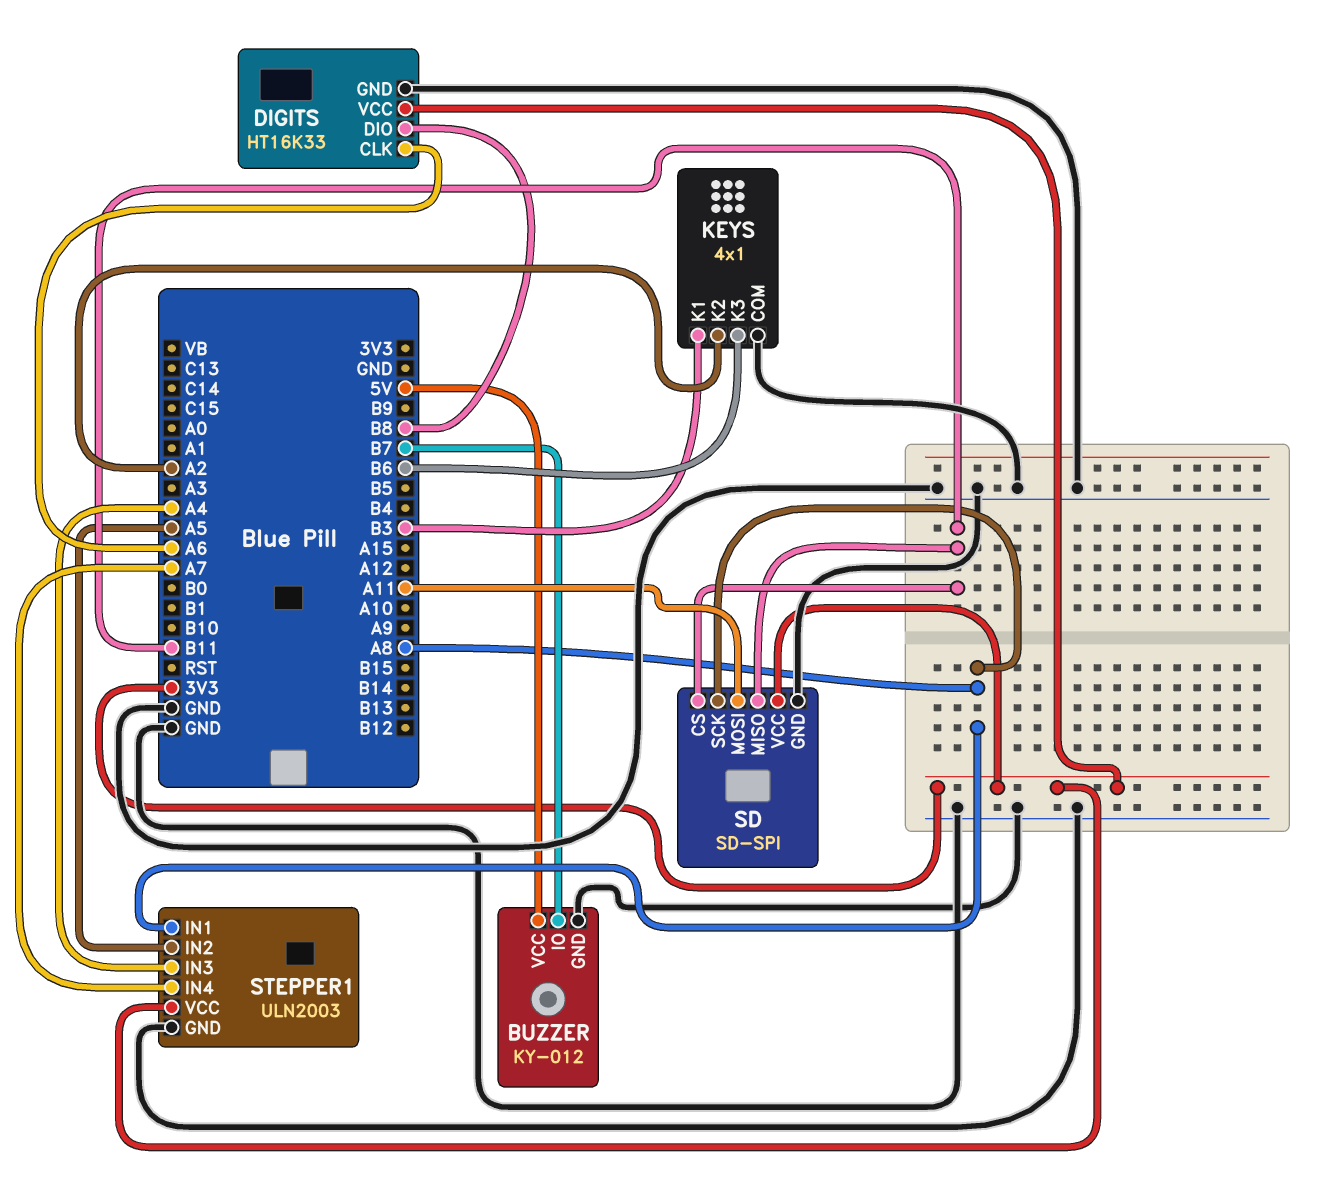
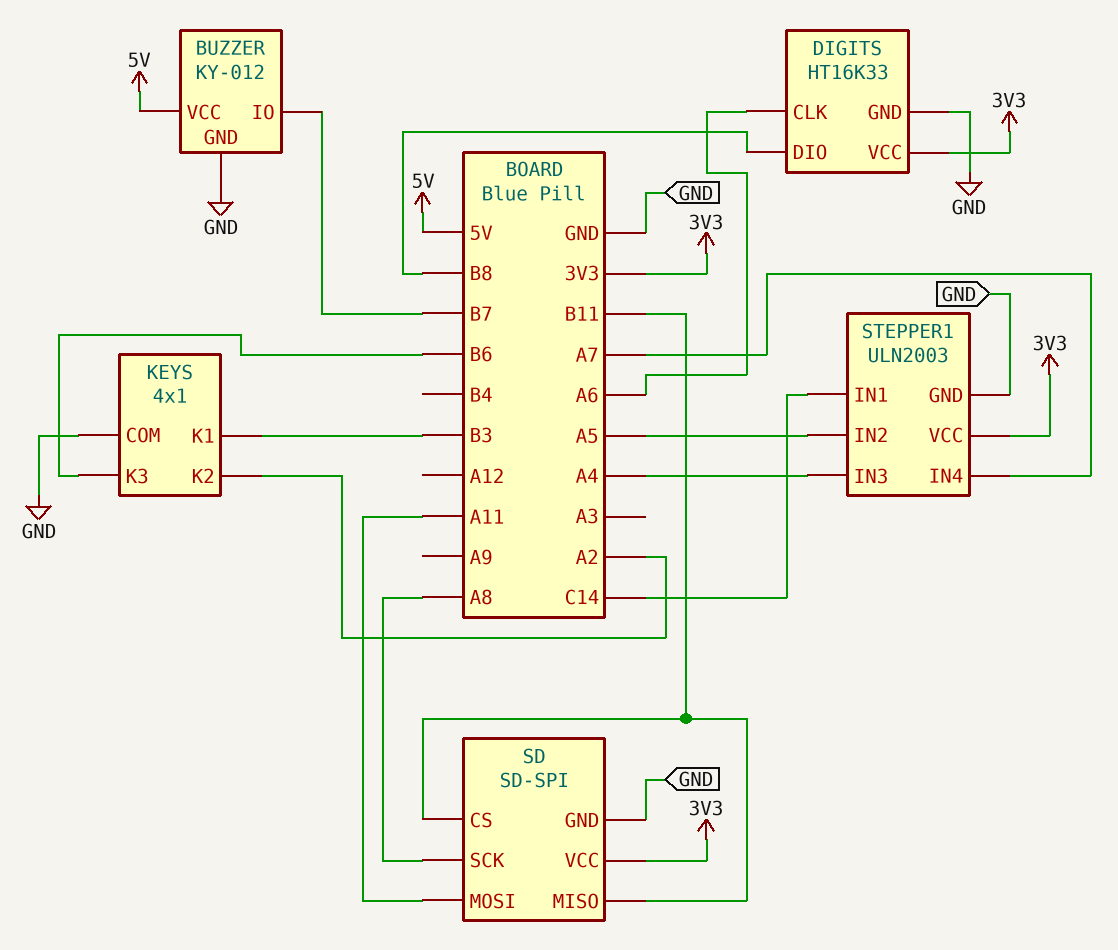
STEPPER1 pin IN1: A8 -> C14

